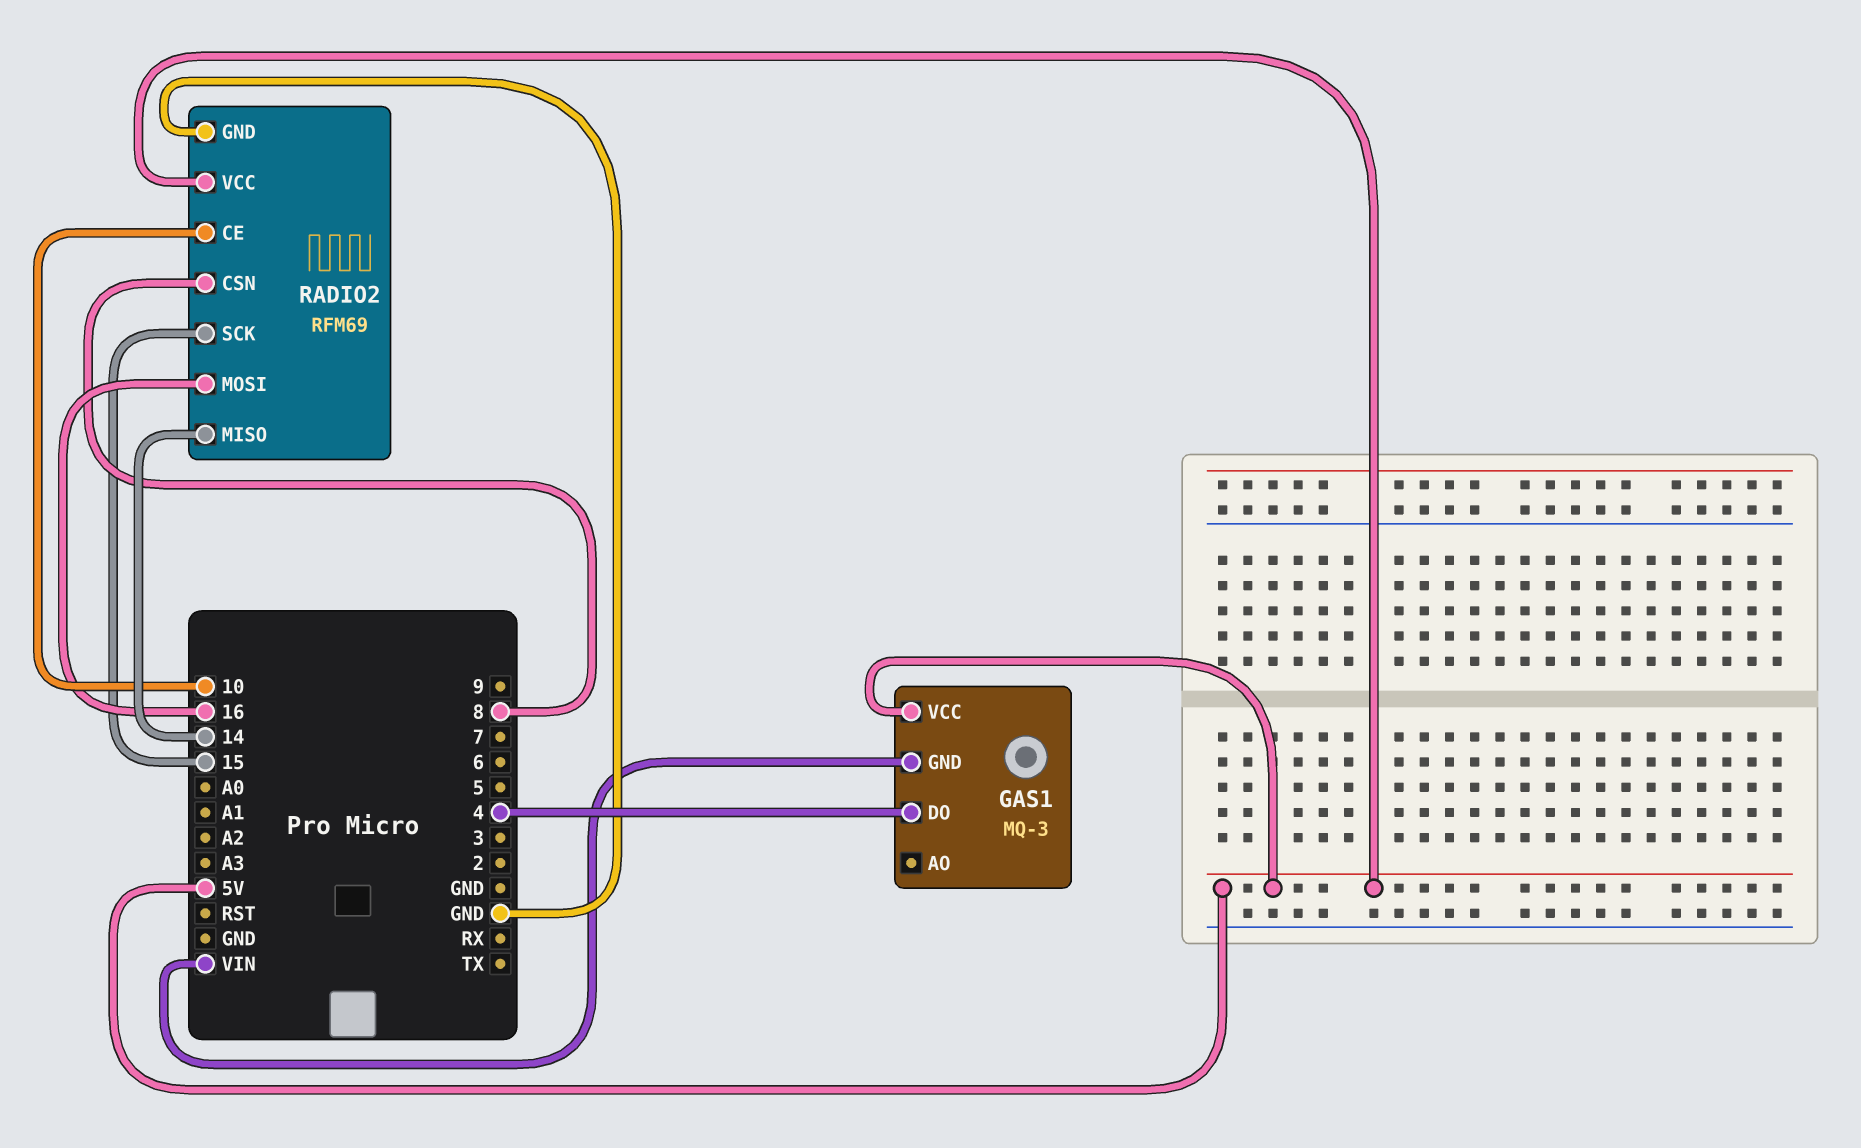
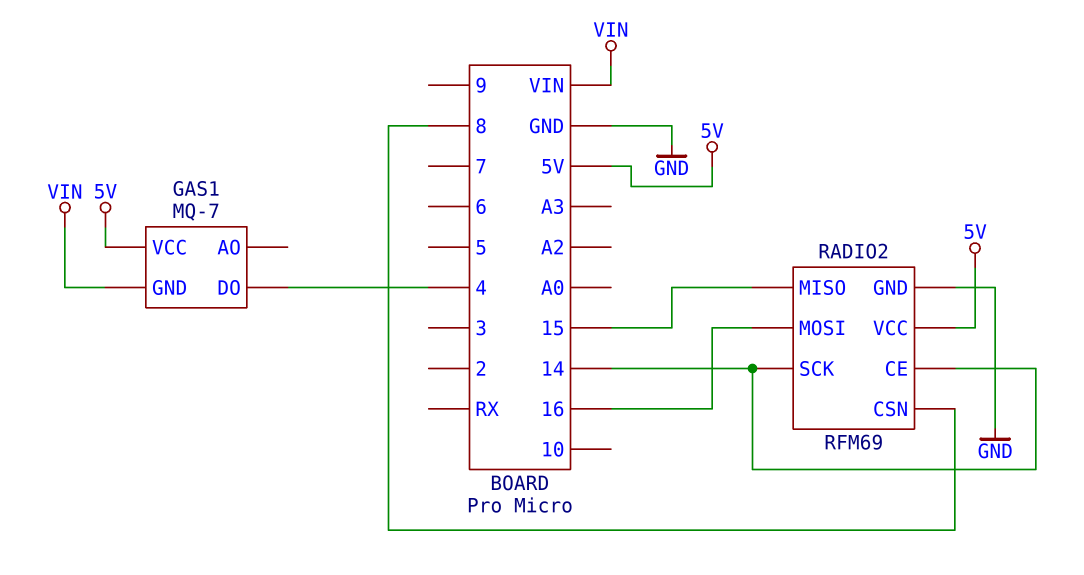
GAS1: MQ-3 -> MQ-7
RADIO2 pin CE: 10 -> 14
RADIO2 pin MISO: 14 -> 15
RADIO2 pin SCK: 15 -> 14

